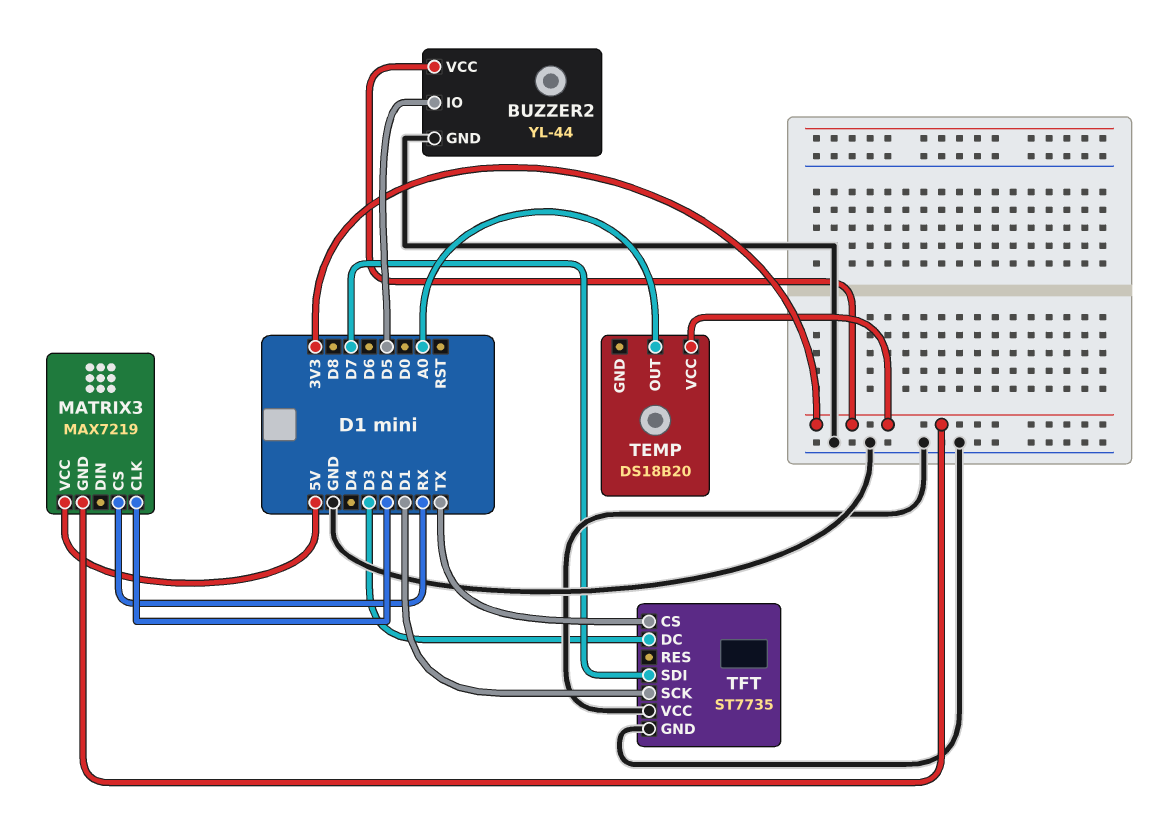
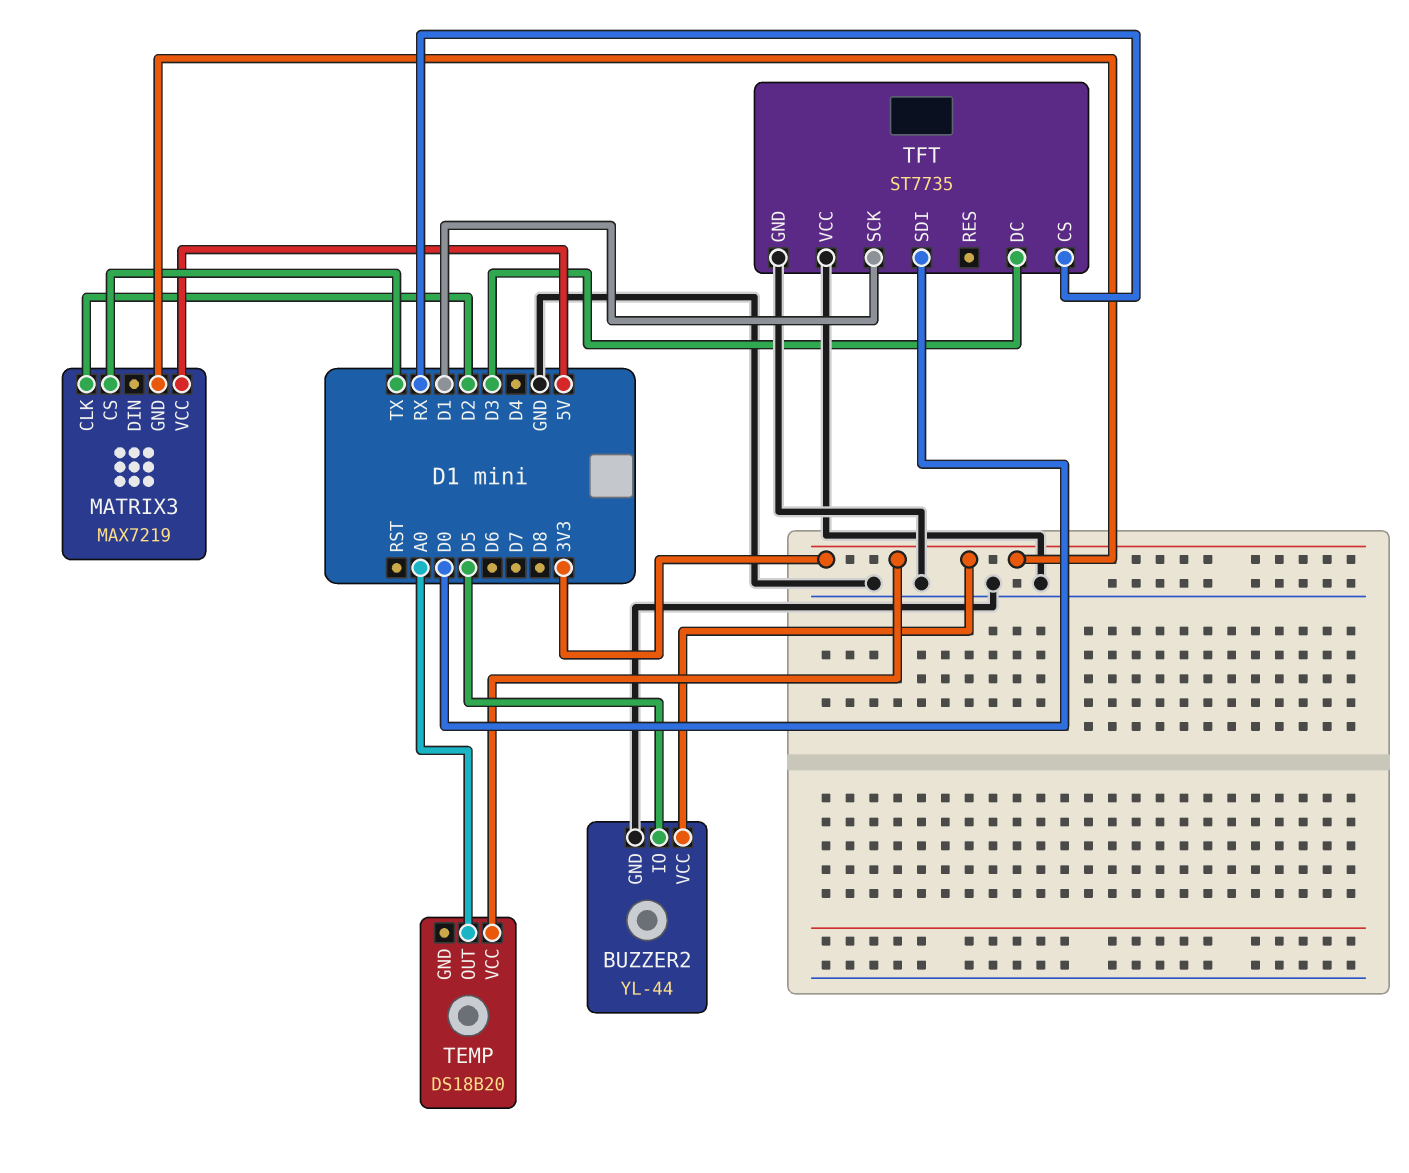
MATRIX3 pin CS: RX -> TX
TFT pin CS: TX -> RX
TFT pin SDI: D7 -> D0

